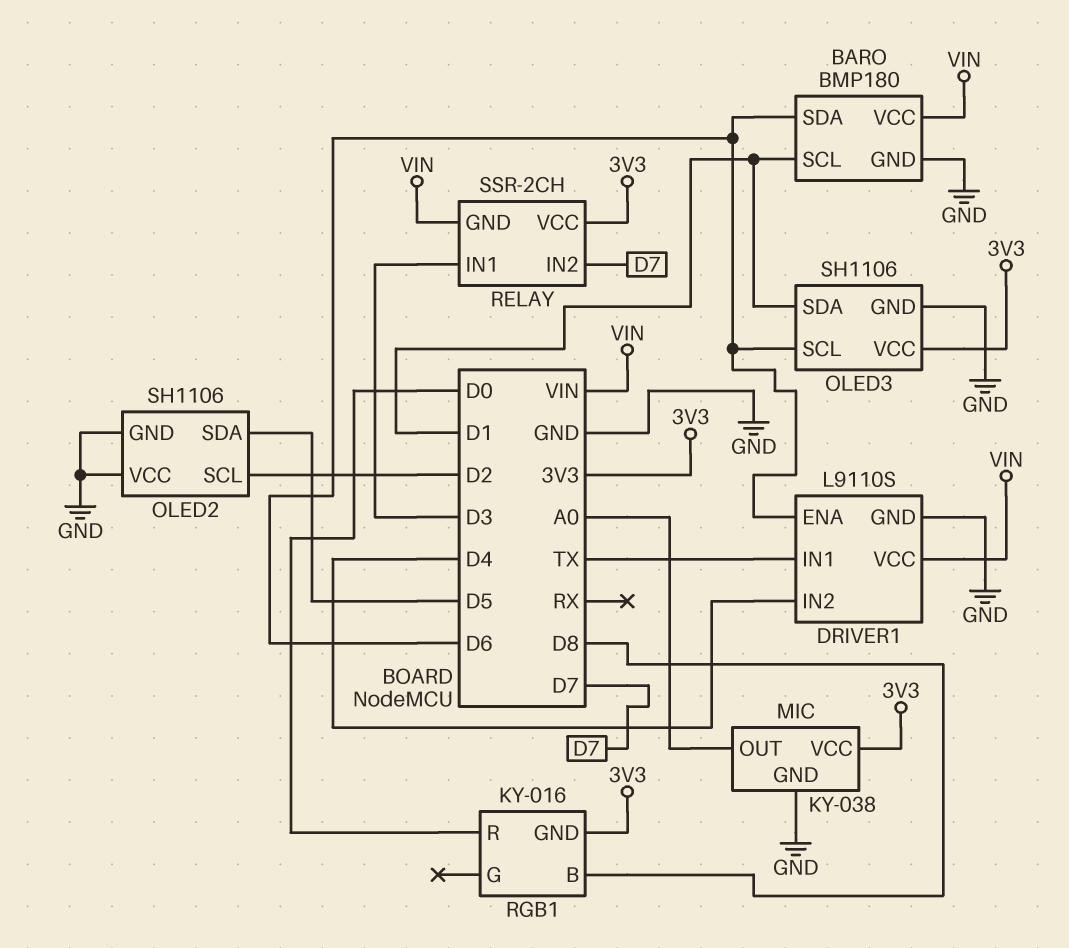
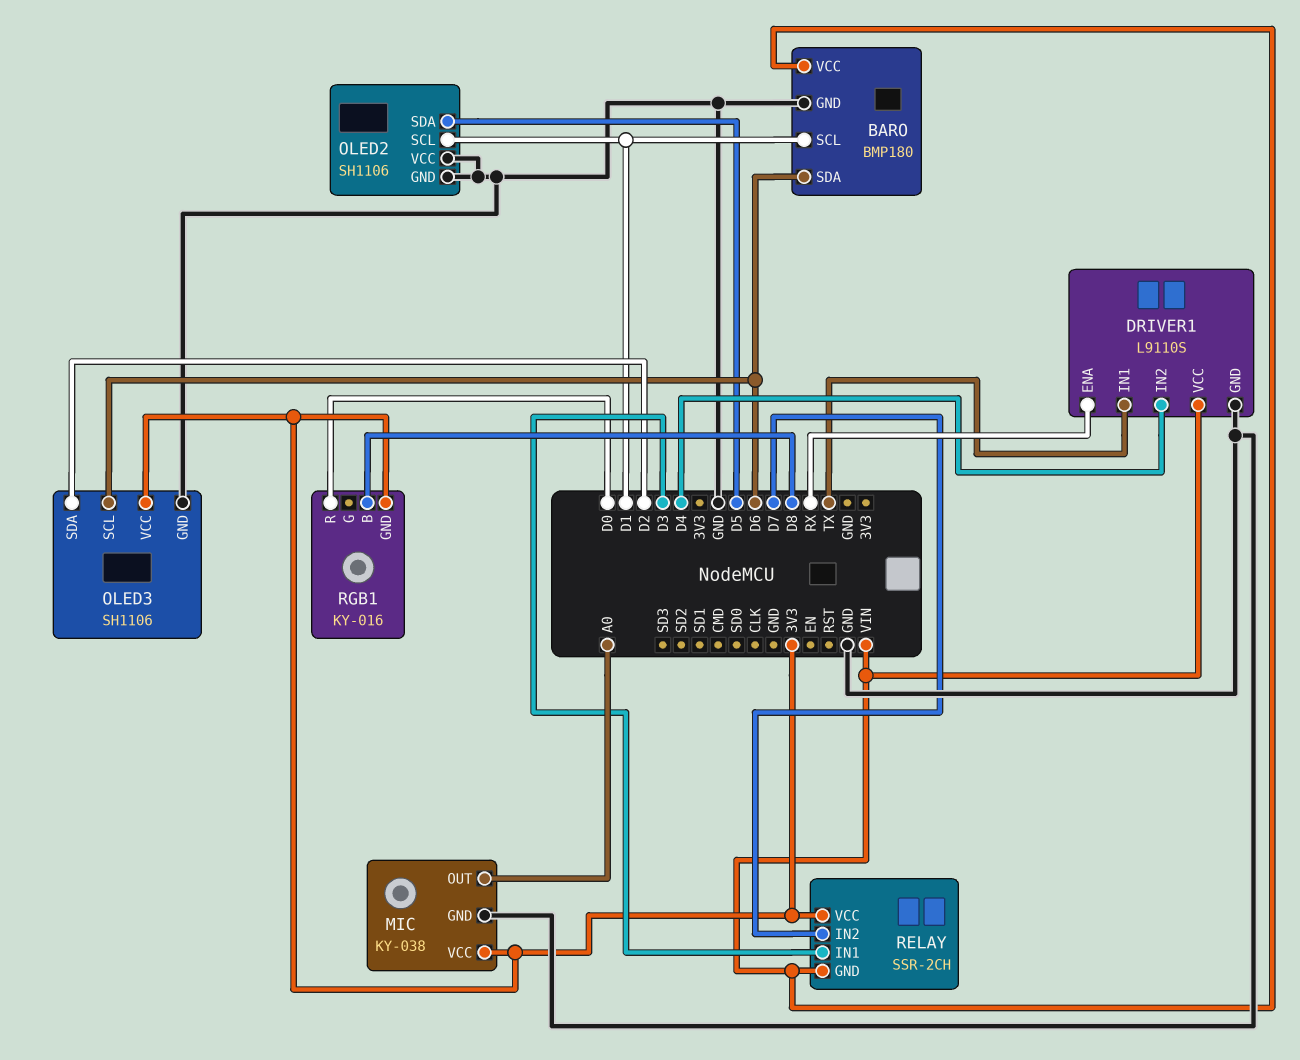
DRIVER1 pin ENA: D6 -> RX
OLED2 pin SCL: D2 -> D1
OLED3 pin SDA: D1 -> D2

